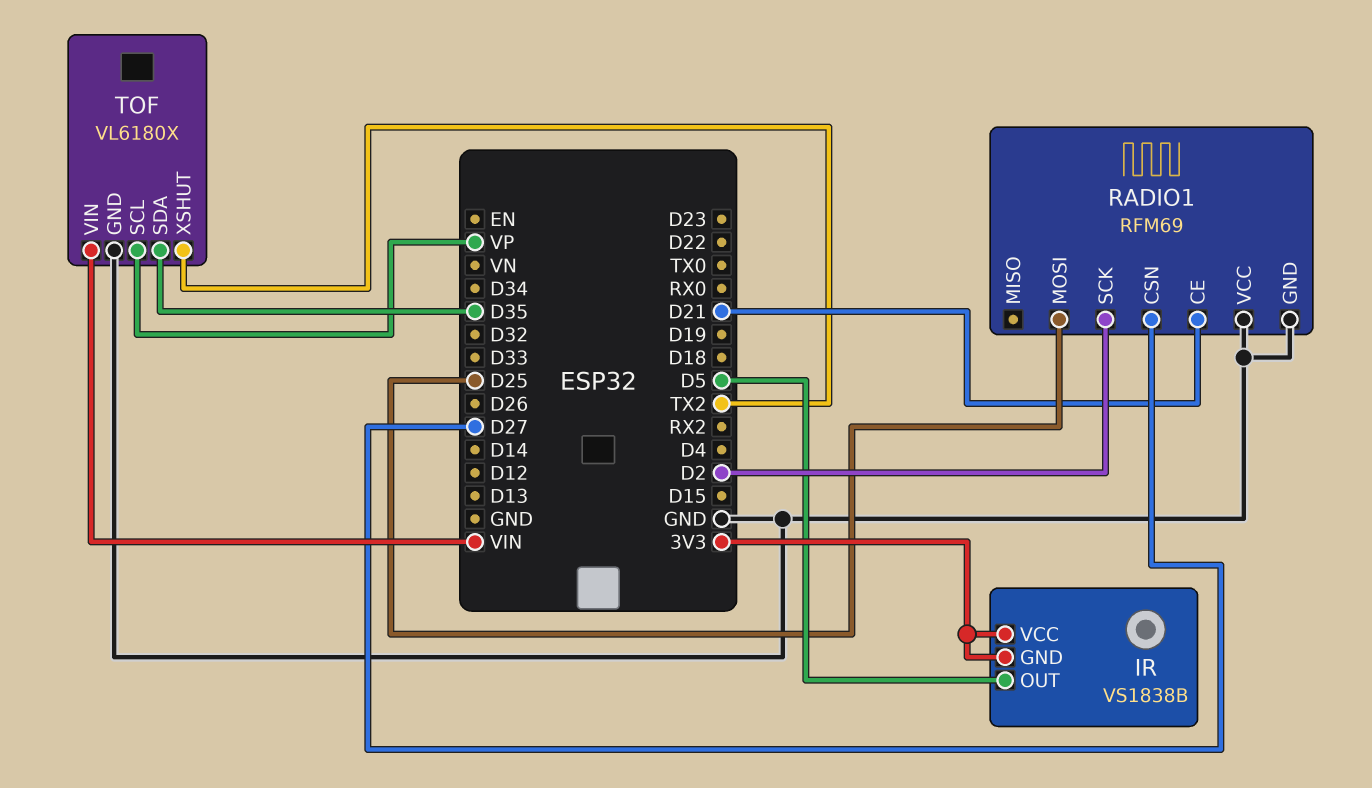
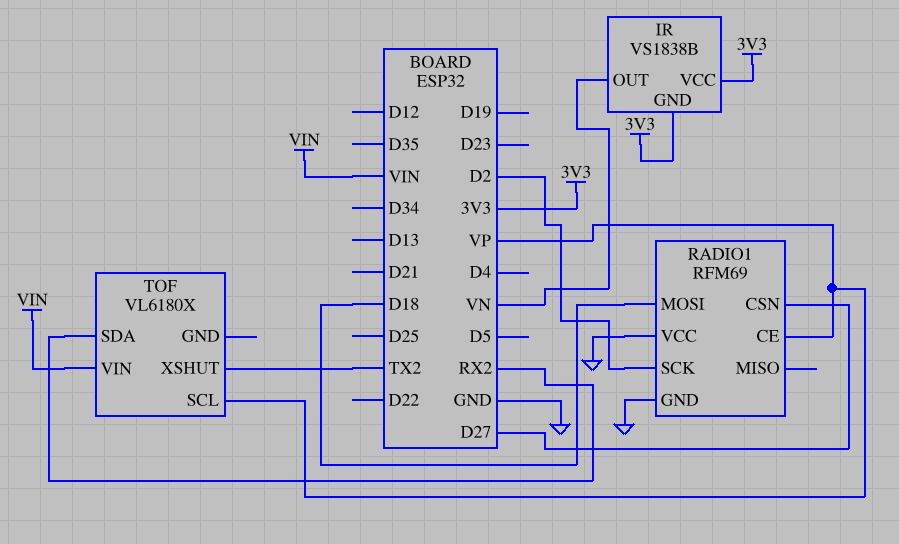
IR pin OUT: D5 -> VN
RADIO1 pin CE: D21 -> VP
RADIO1 pin MOSI: D25 -> D18
TOF pin GND: GND -> none
TOF pin SDA: D35 -> RX2

